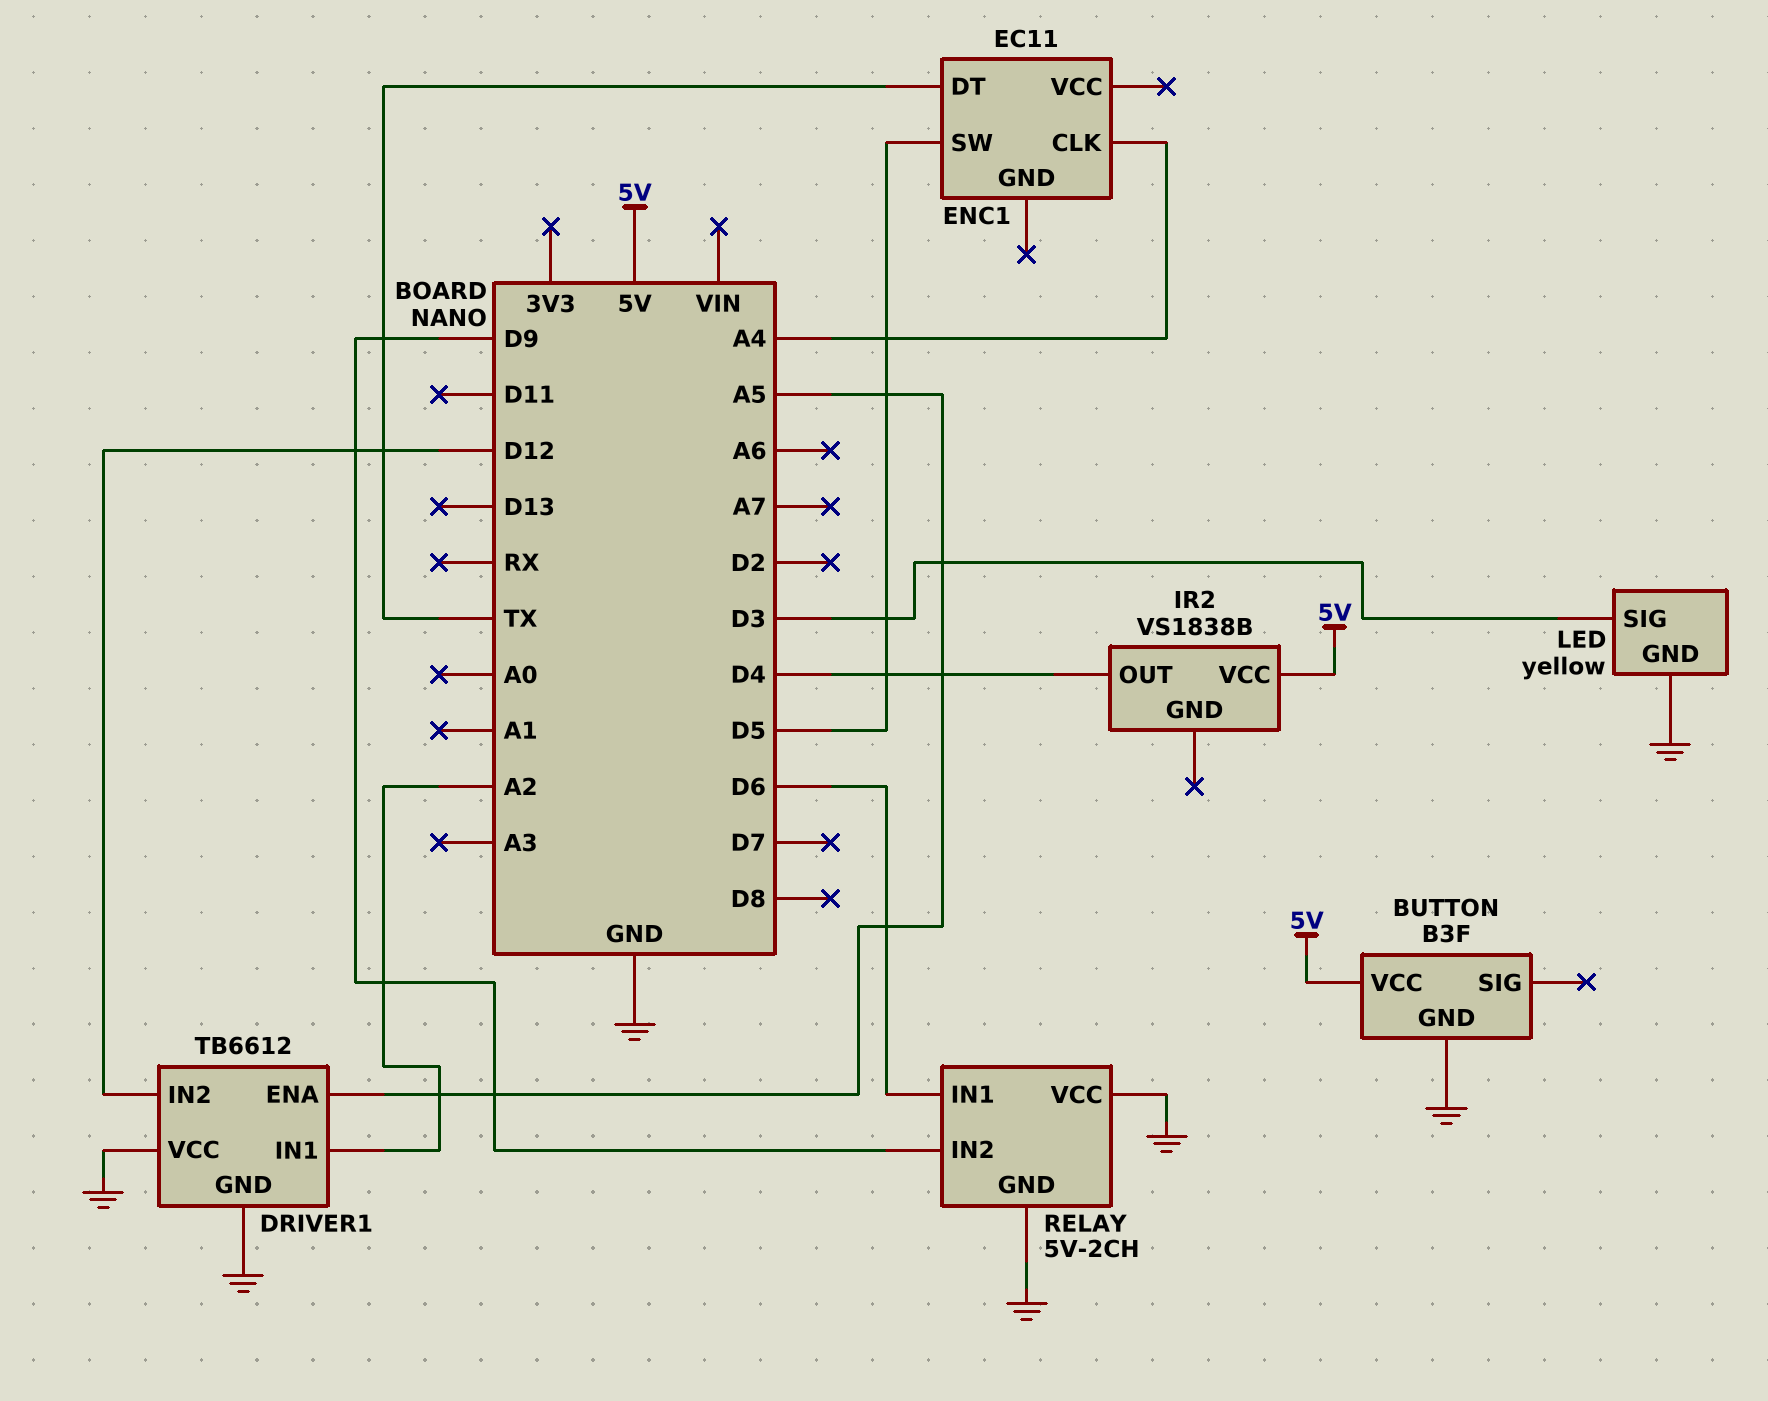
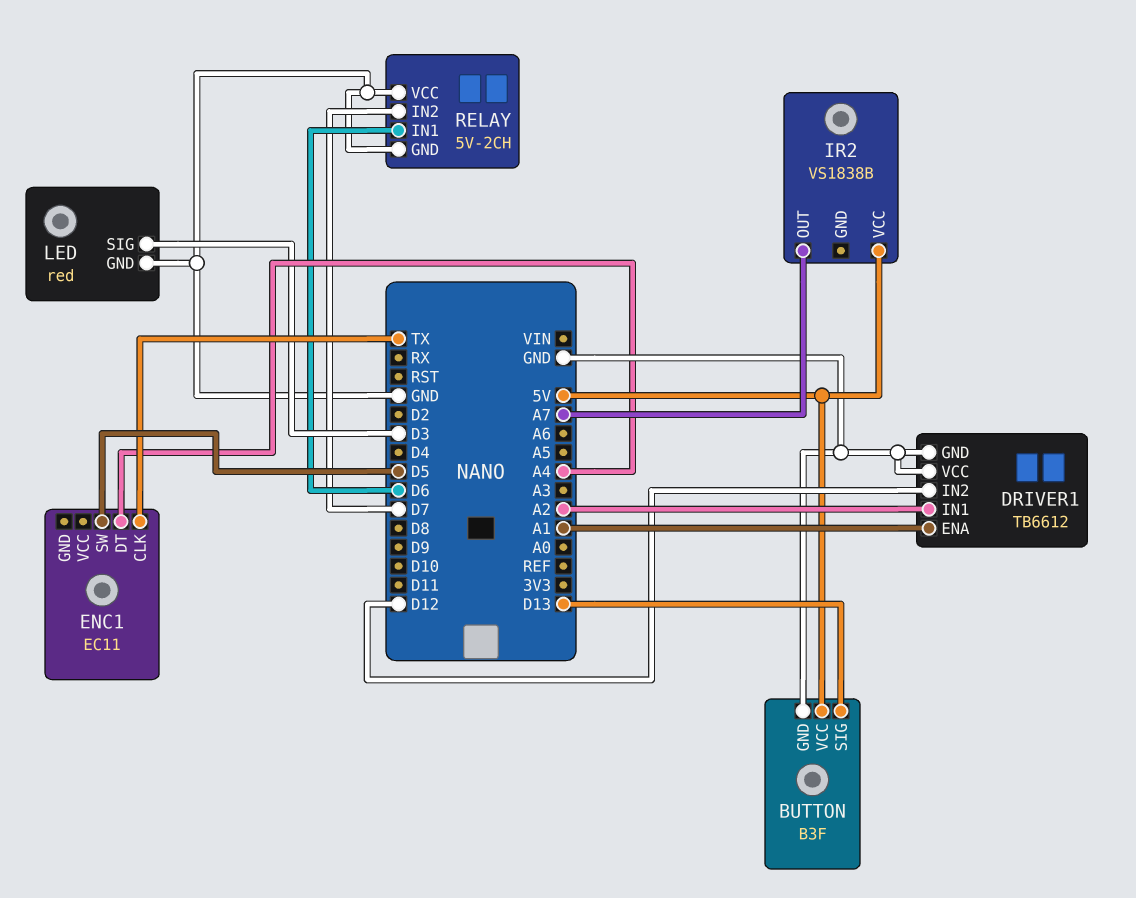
BUTTON pin SIG: none -> D13
DRIVER1 pin ENA: A5 -> A1
ENC1 pin CLK: A4 -> TX
ENC1 pin DT: TX -> A4
IR2 pin OUT: D4 -> A7
LED: yellow -> red
RELAY pin IN2: D9 -> D7

